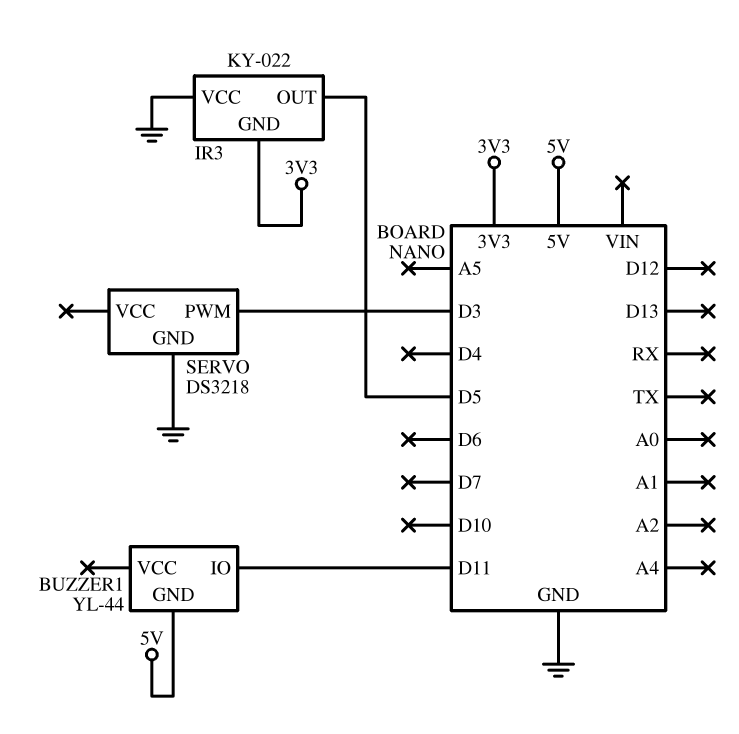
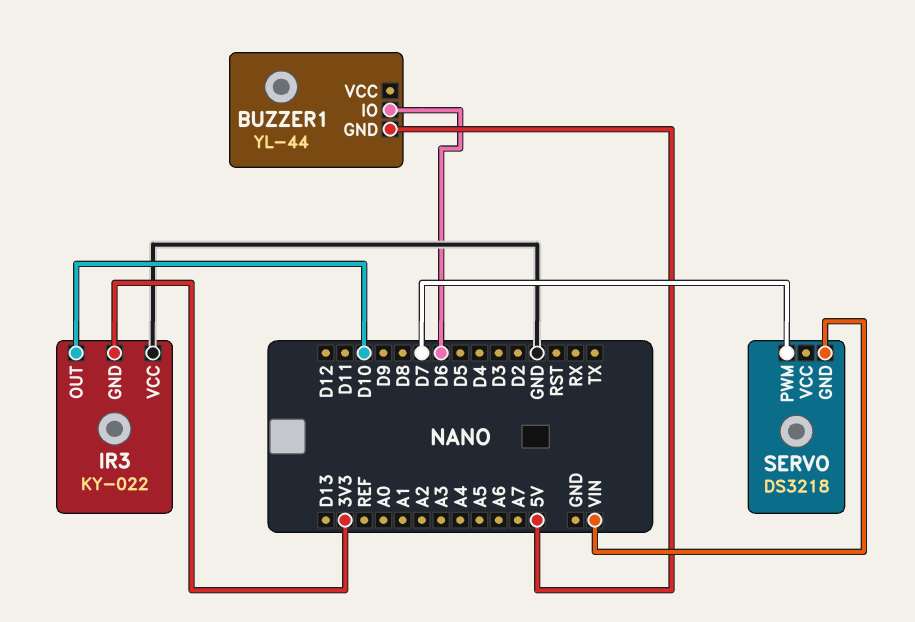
BUZZER1 pin IO: D11 -> D6
IR3 pin OUT: D5 -> D10
SERVO pin GND: GND -> VIN
SERVO pin PWM: D3 -> D7

